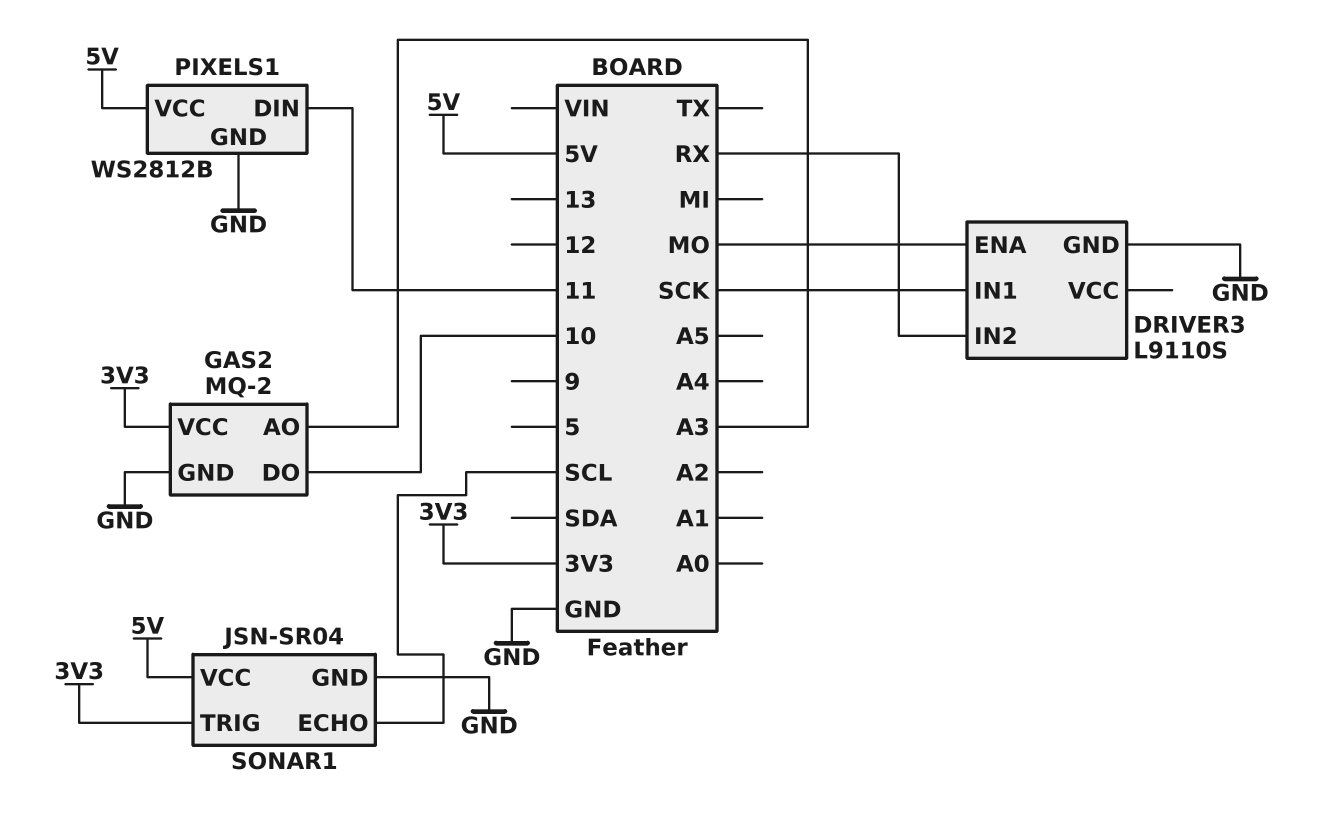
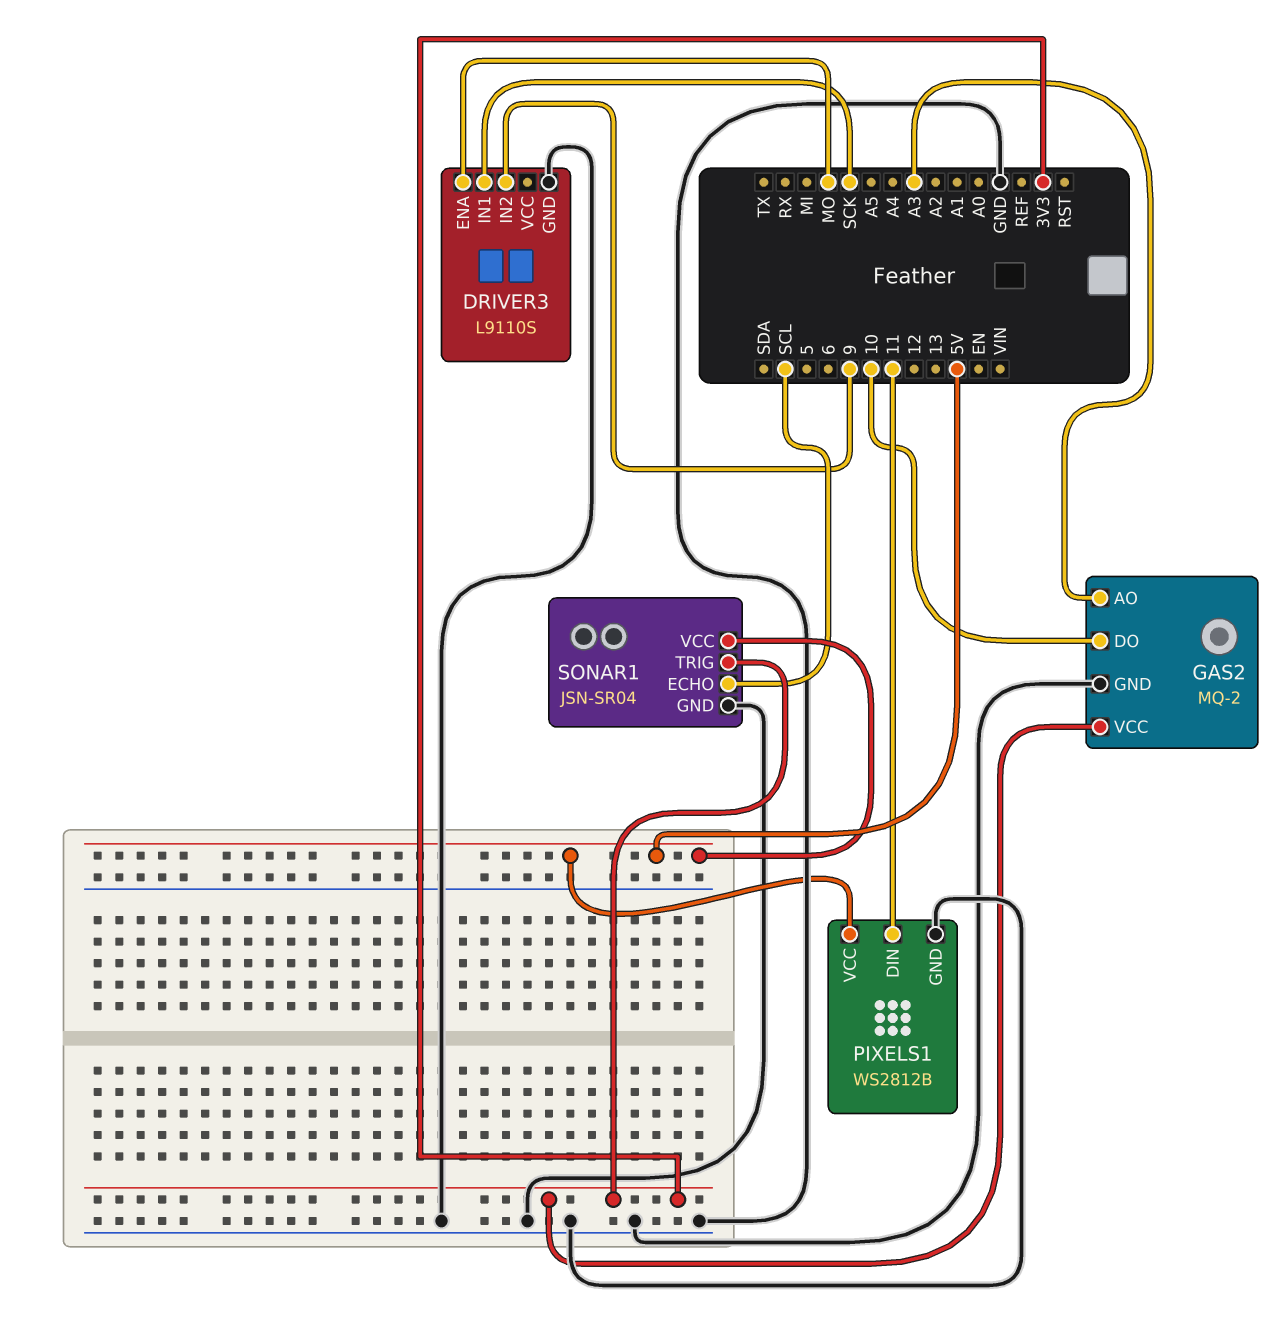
DRIVER3 pin IN2: RX -> 9

